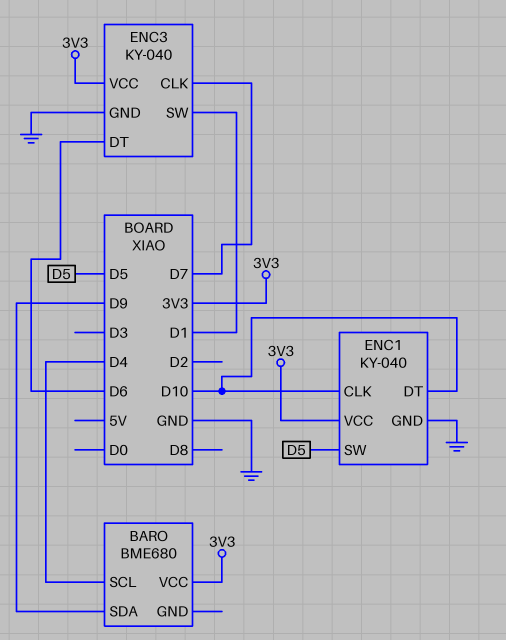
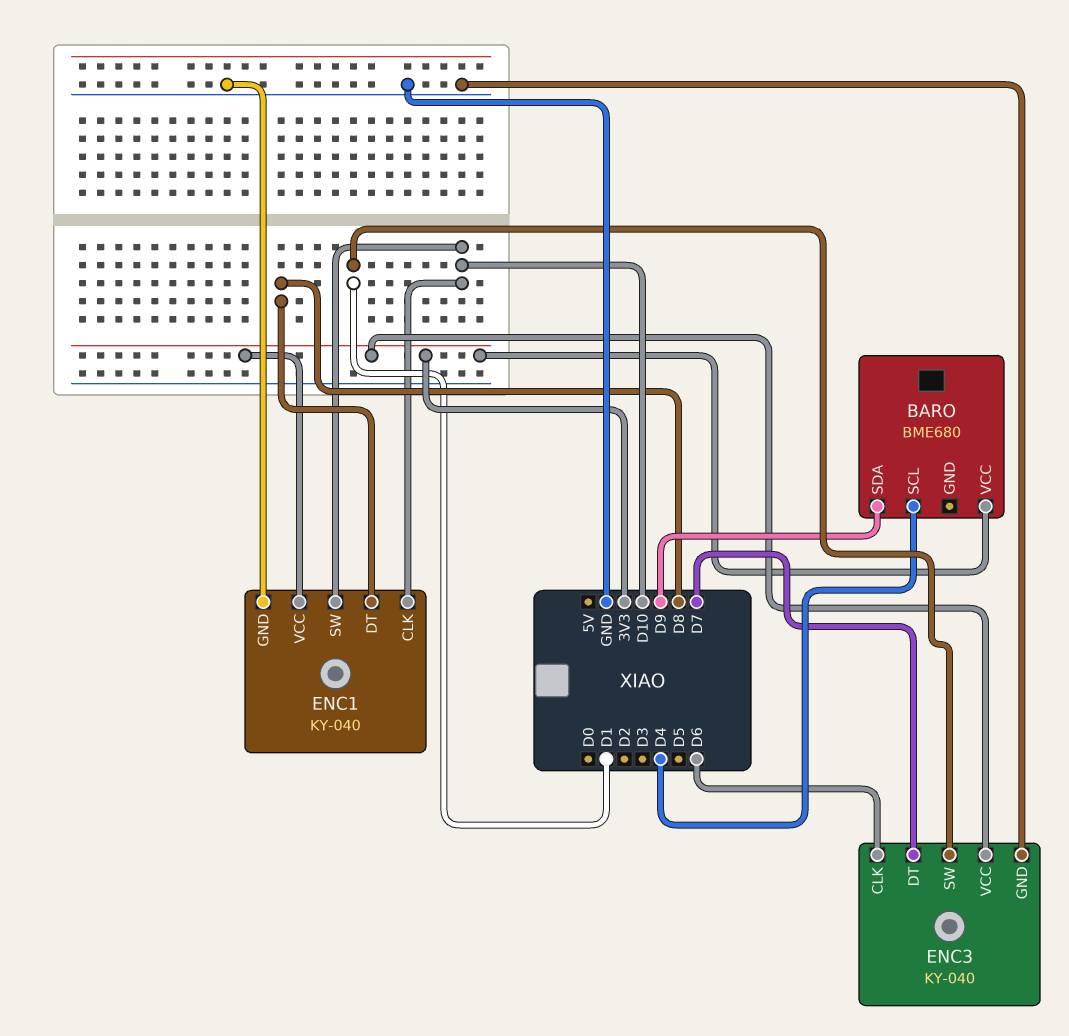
ENC1 pin DT: D10 -> D8
ENC1 pin SW: D5 -> D10
ENC3 pin CLK: D7 -> D6
ENC3 pin DT: D6 -> D7

